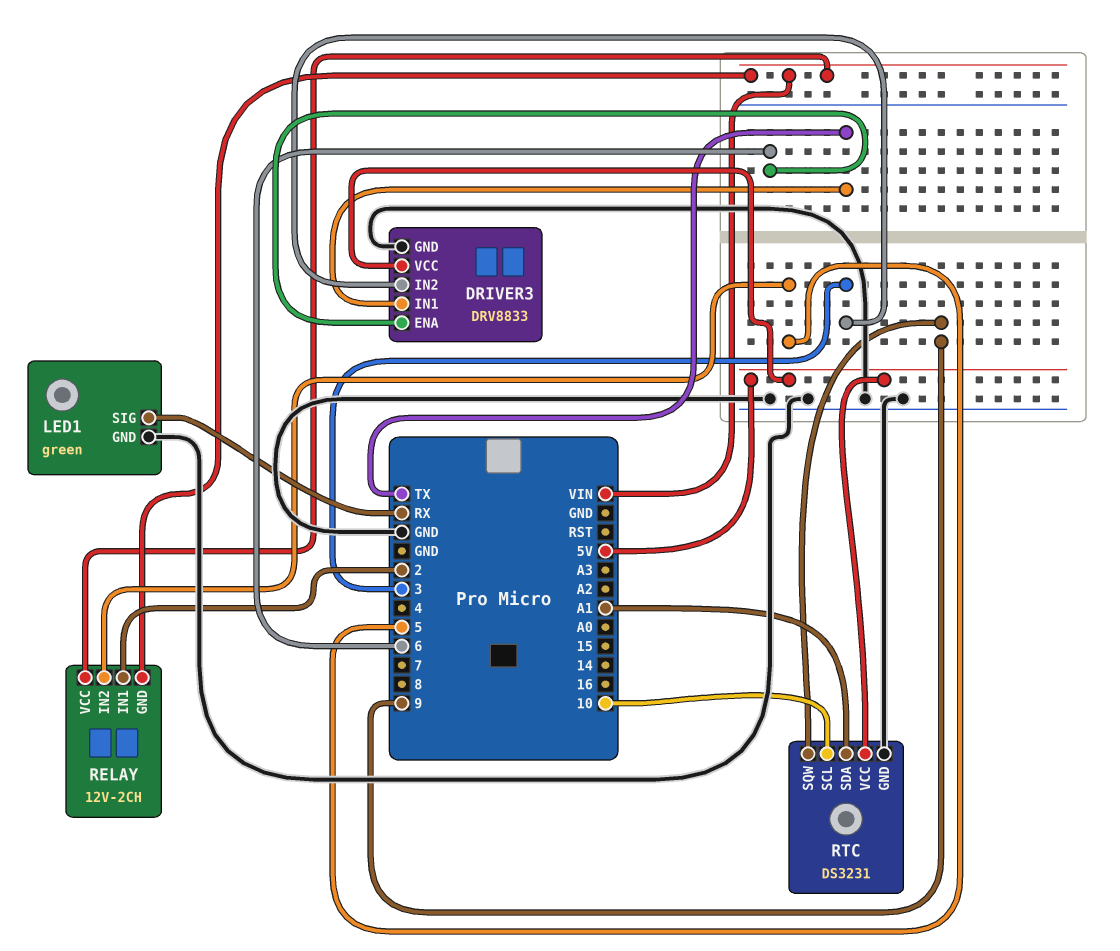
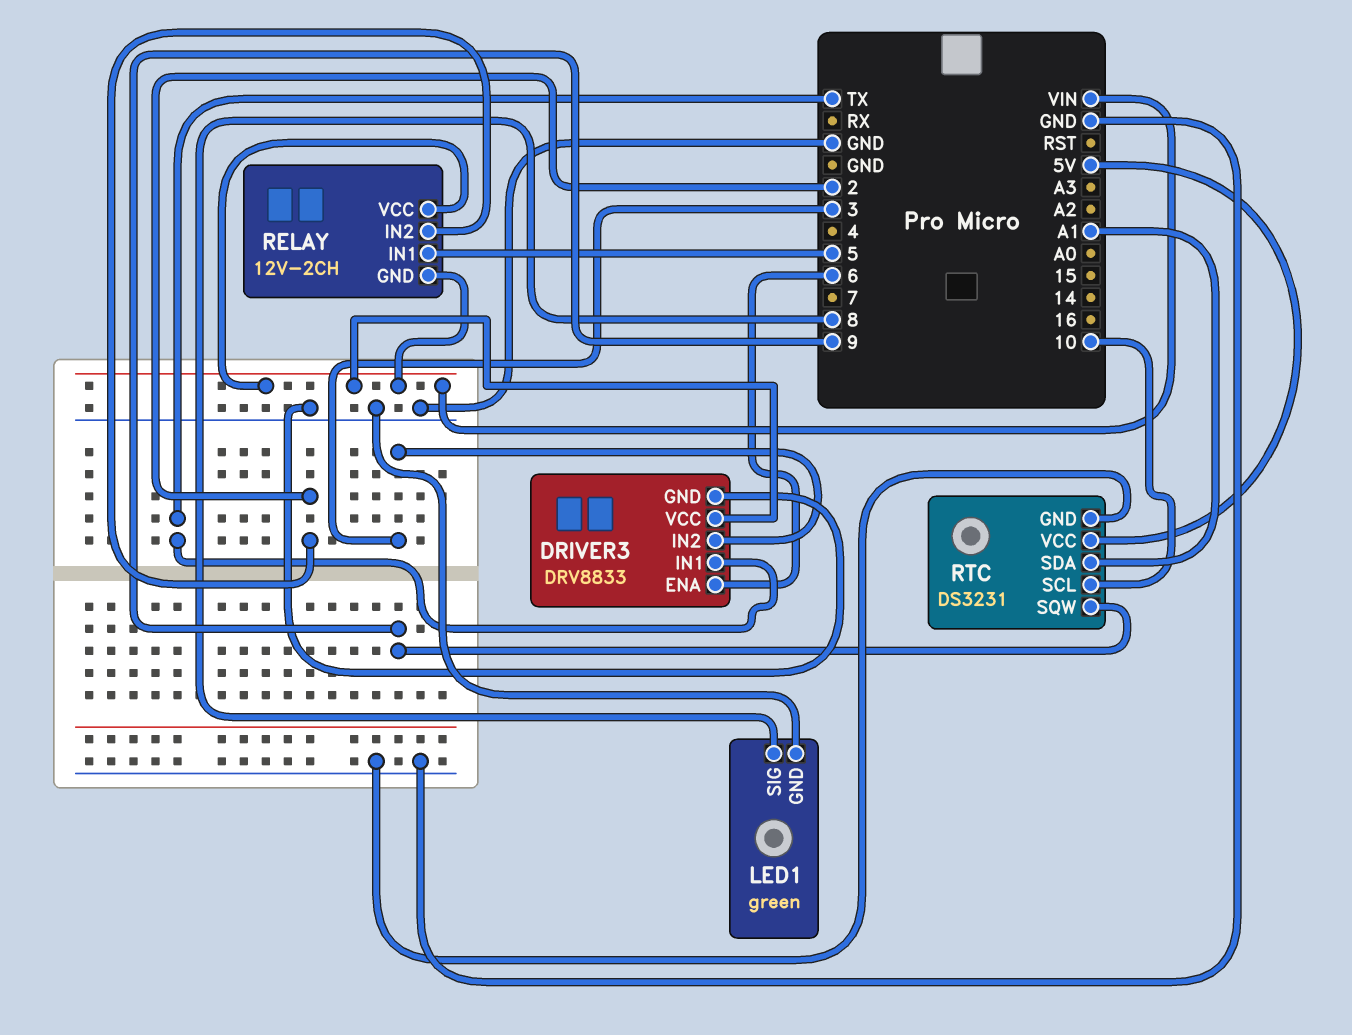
DRIVER3 pin VCC: 5V -> VIN
LED1 pin SIG: RX -> 8
RELAY pin IN1: 2 -> 5
RELAY pin IN2: 5 -> 2

